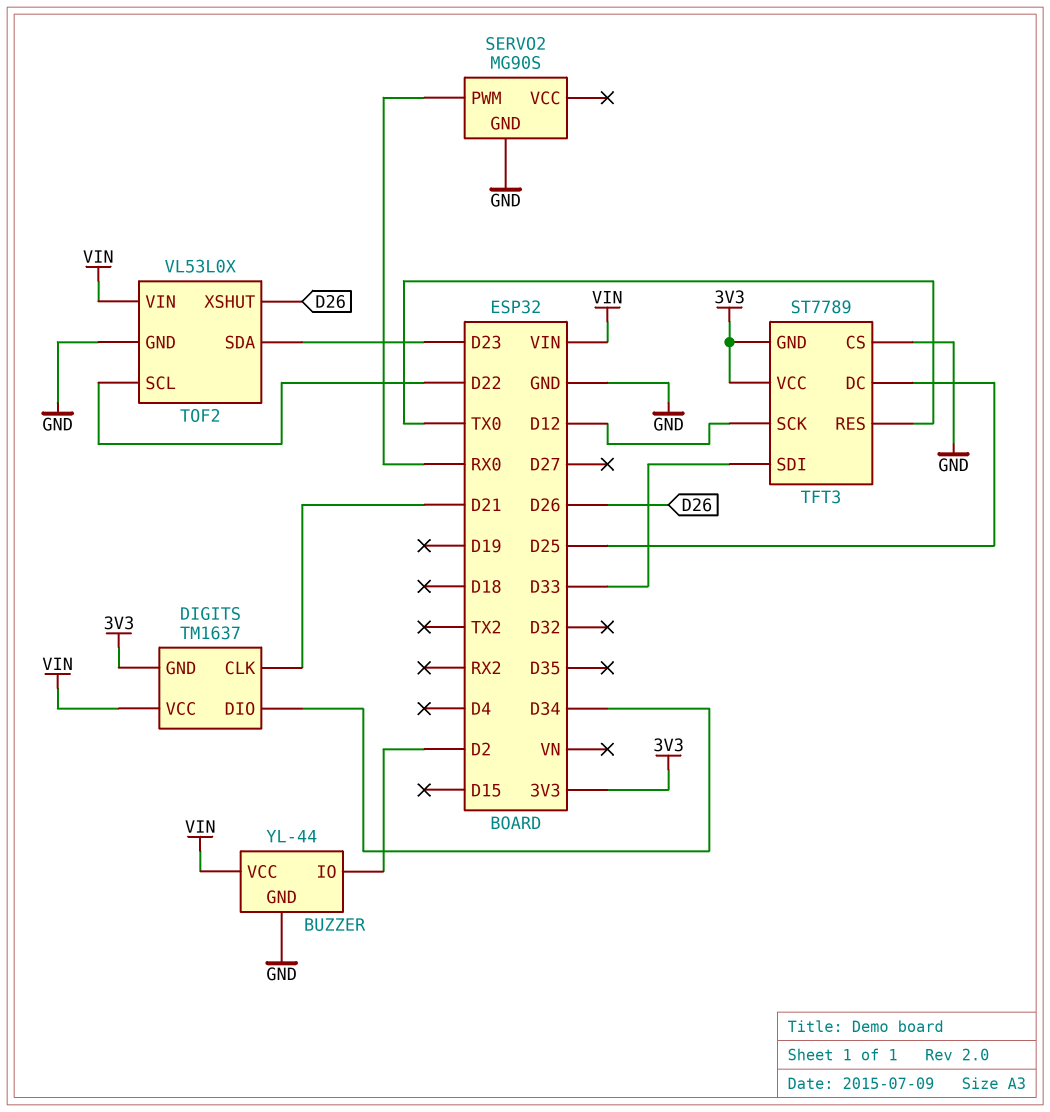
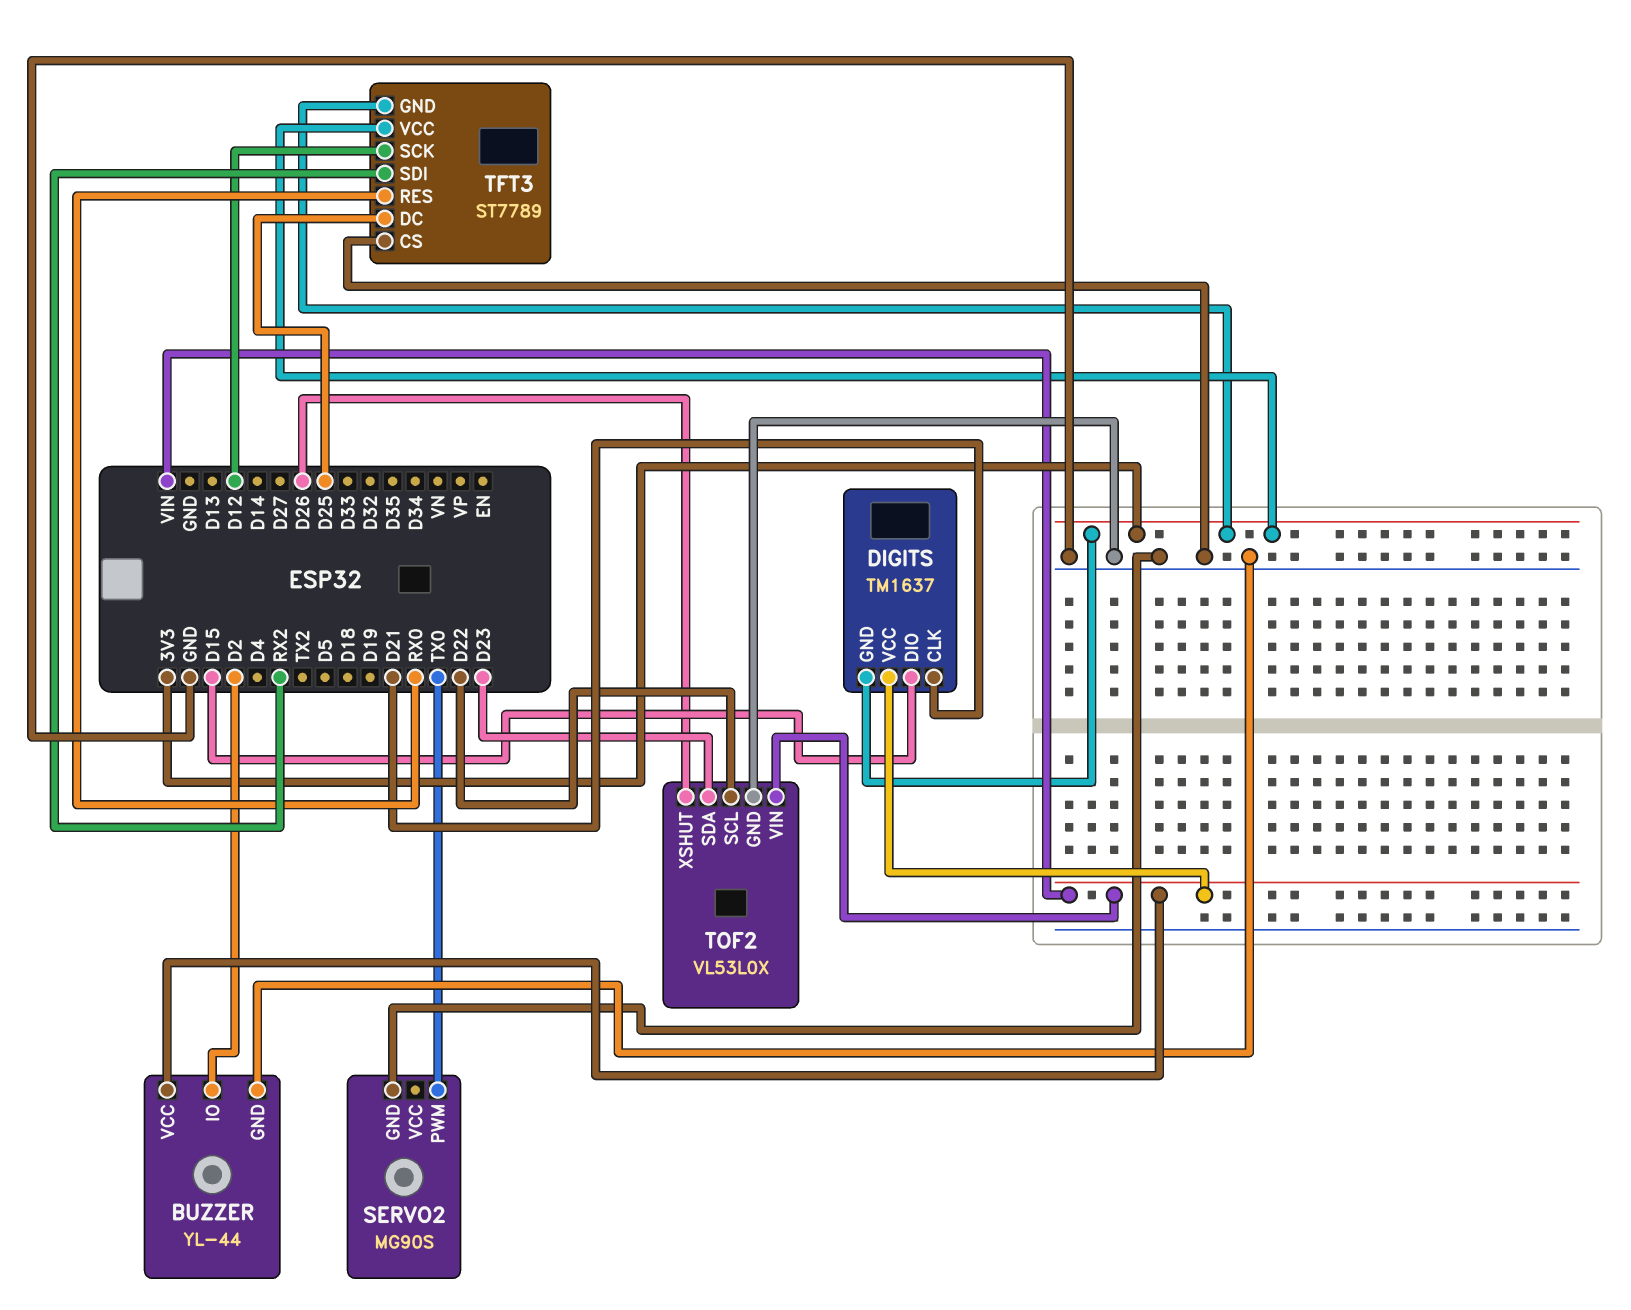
DIGITS pin DIO: D34 -> D15
SERVO2 pin PWM: RX0 -> TX0
TFT3 pin RES: TX0 -> RX0
TFT3 pin SDI: D33 -> RX2

